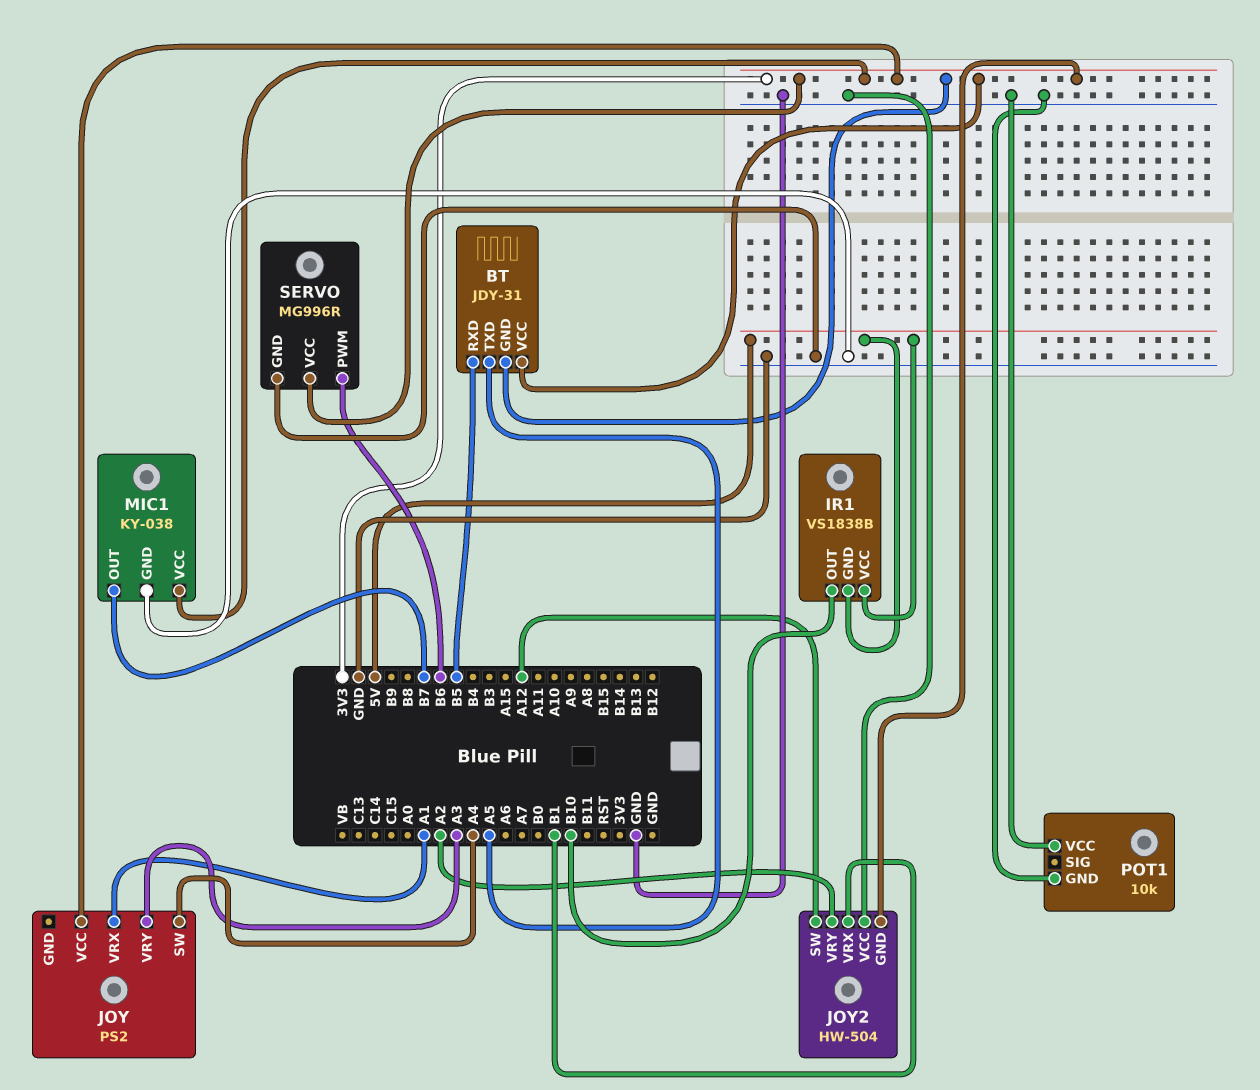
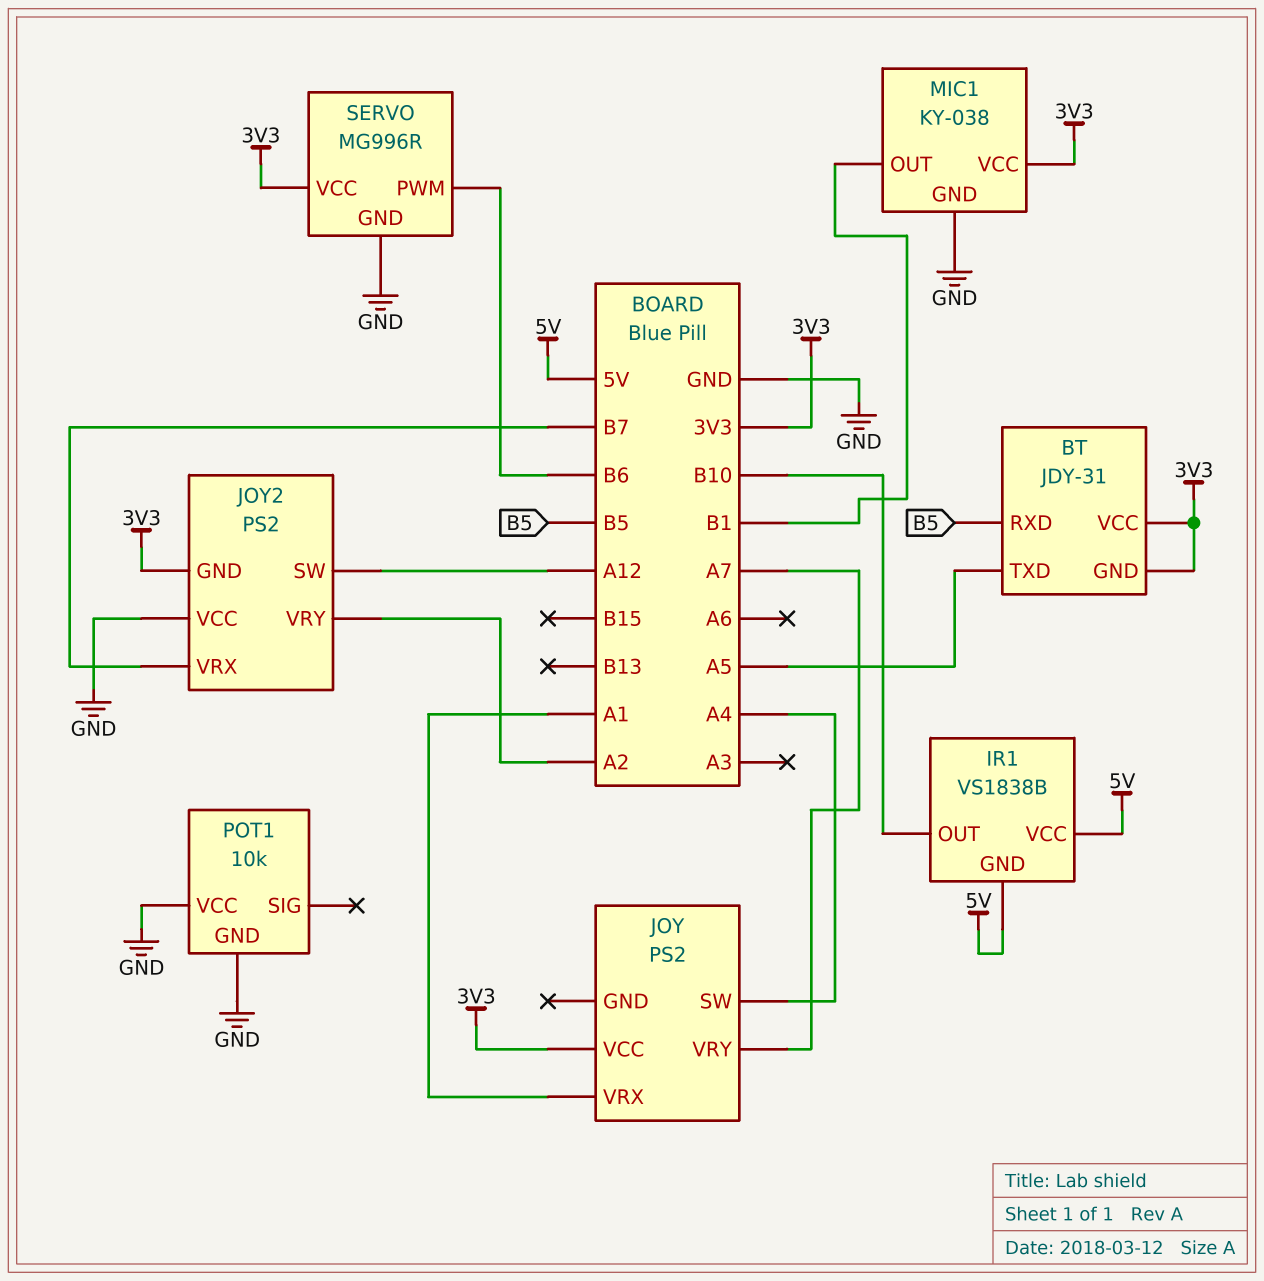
JOY pin VRY: A3 -> A7
JOY2: HW-504 -> PS2
JOY2 pin VRX: B1 -> B7
MIC1 pin OUT: B7 -> B1

